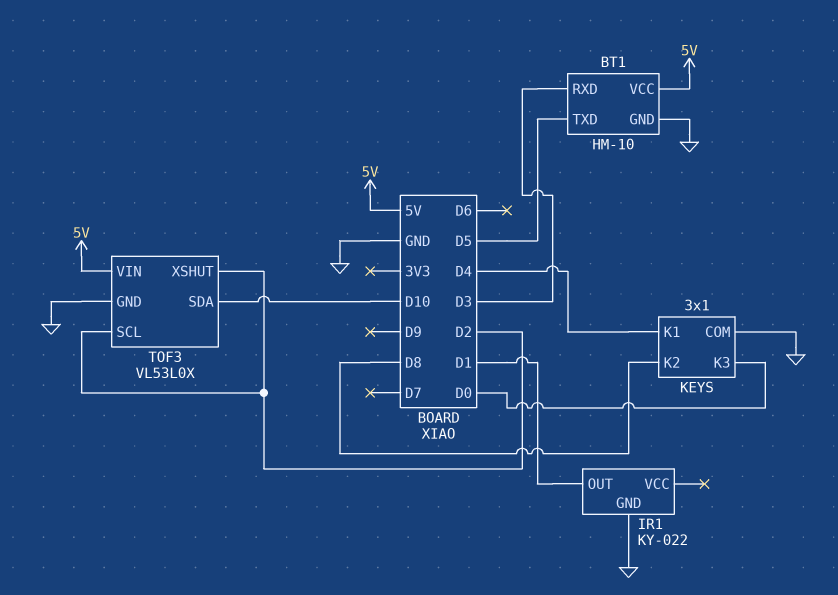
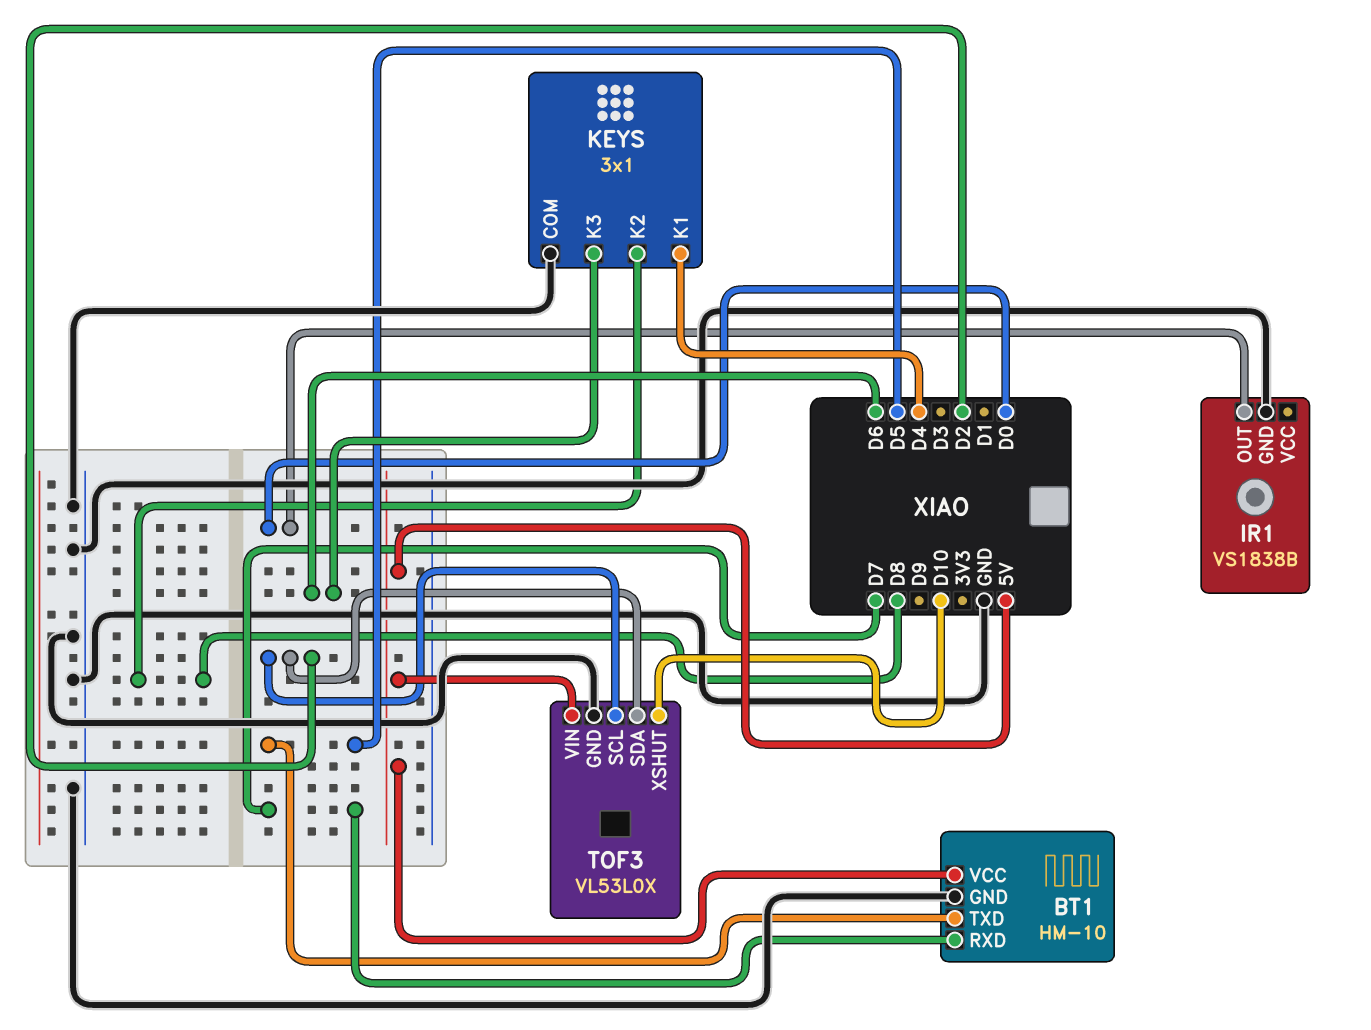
BT1 pin RXD: D3 -> D7
IR1: KY-022 -> VS1838B
IR1 pin OUT: D1 -> D0
KEYS pin K3: D0 -> D6
TOF3 pin SDA: D10 -> D2
TOF3 pin XSHUT: D2 -> D10

